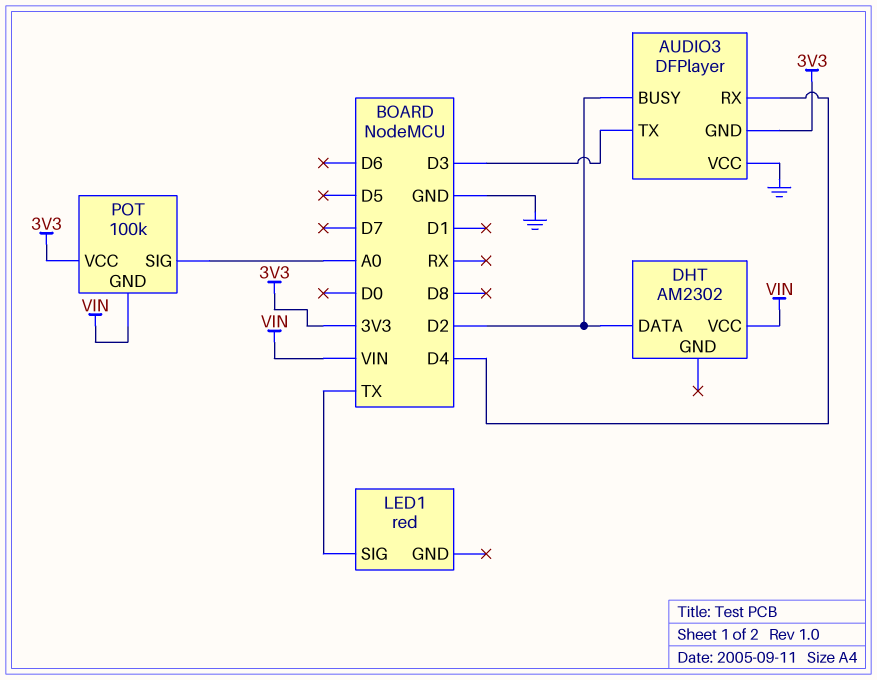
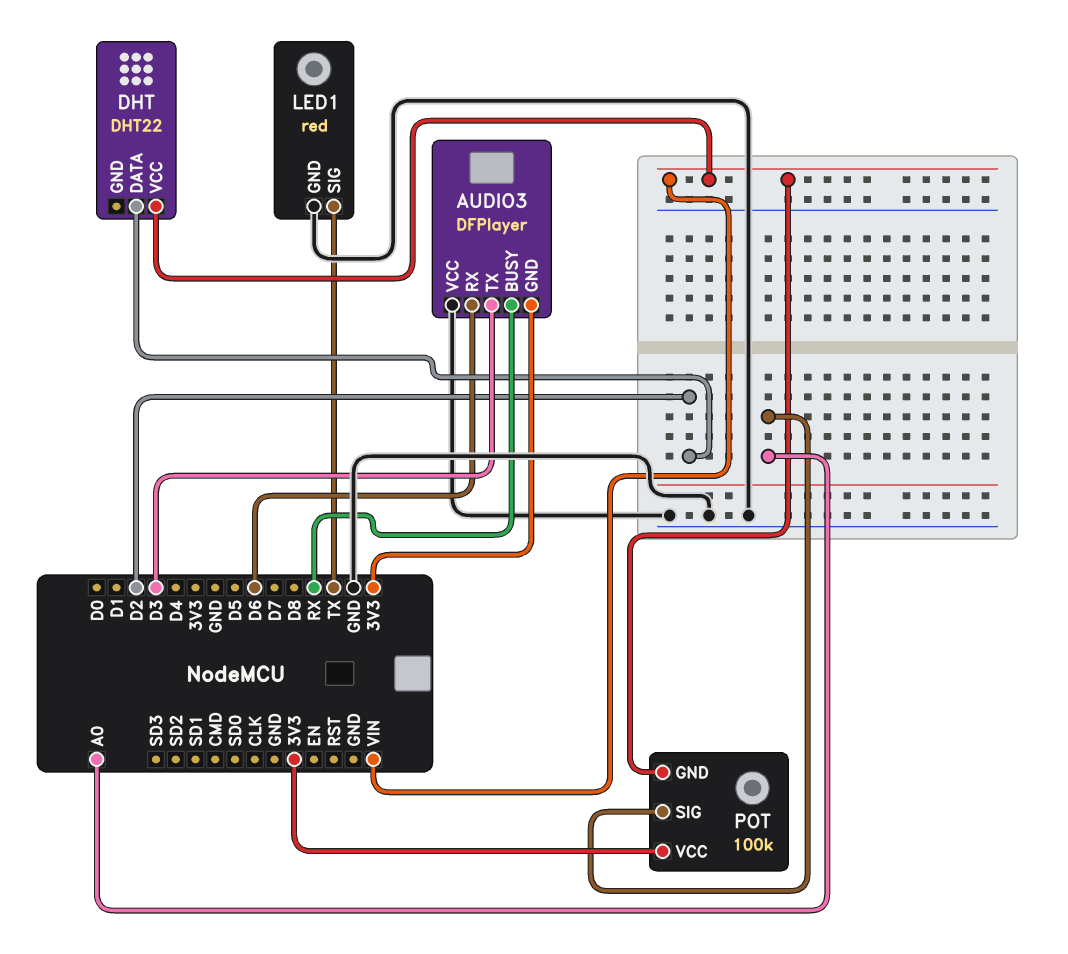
AUDIO3 pin BUSY: D2 -> RX
AUDIO3 pin RX: D4 -> D6
DHT: AM2302 -> DHT22
LED1 pin GND: none -> GND

